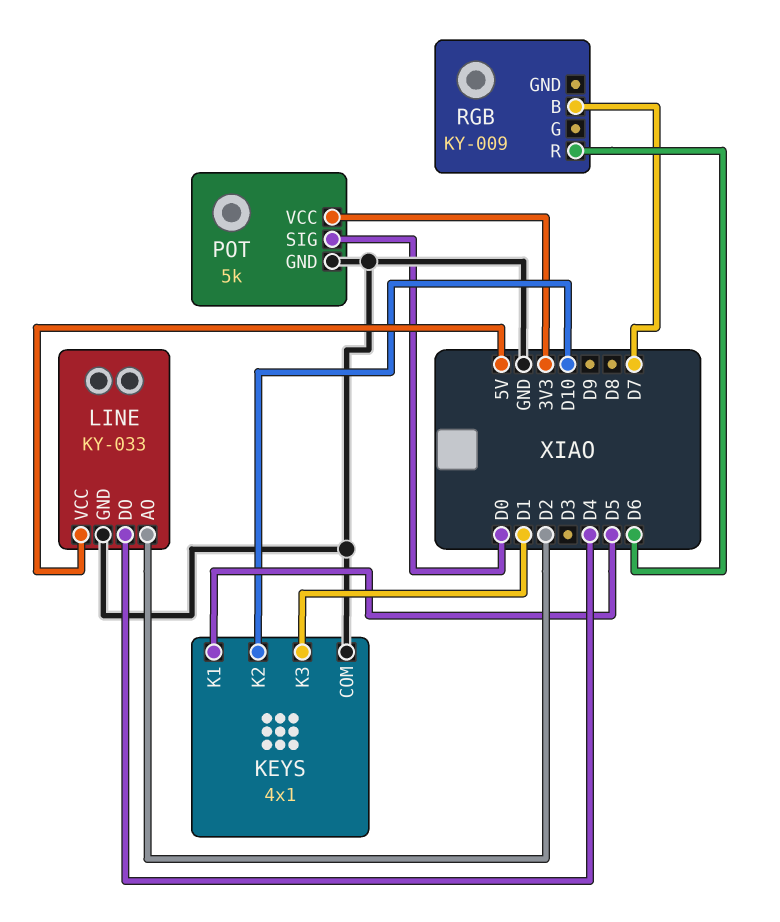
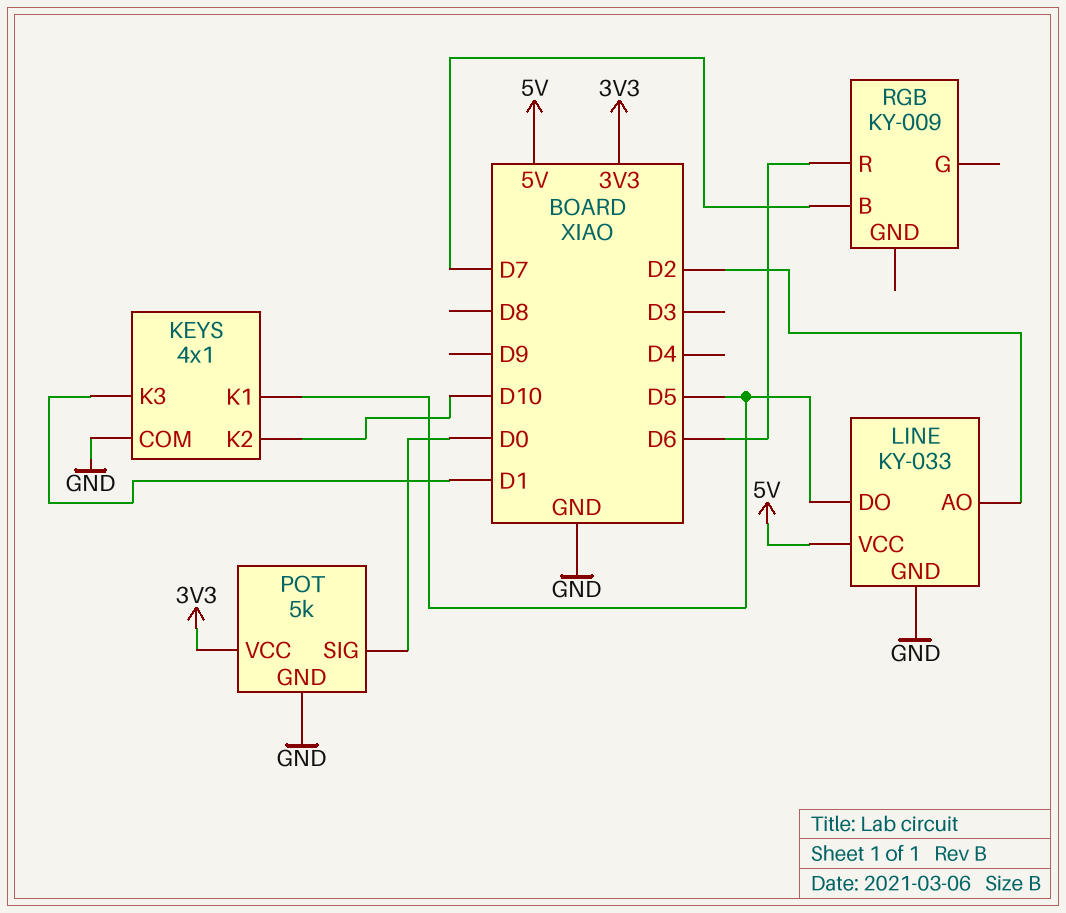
LINE pin DO: D4 -> D5

